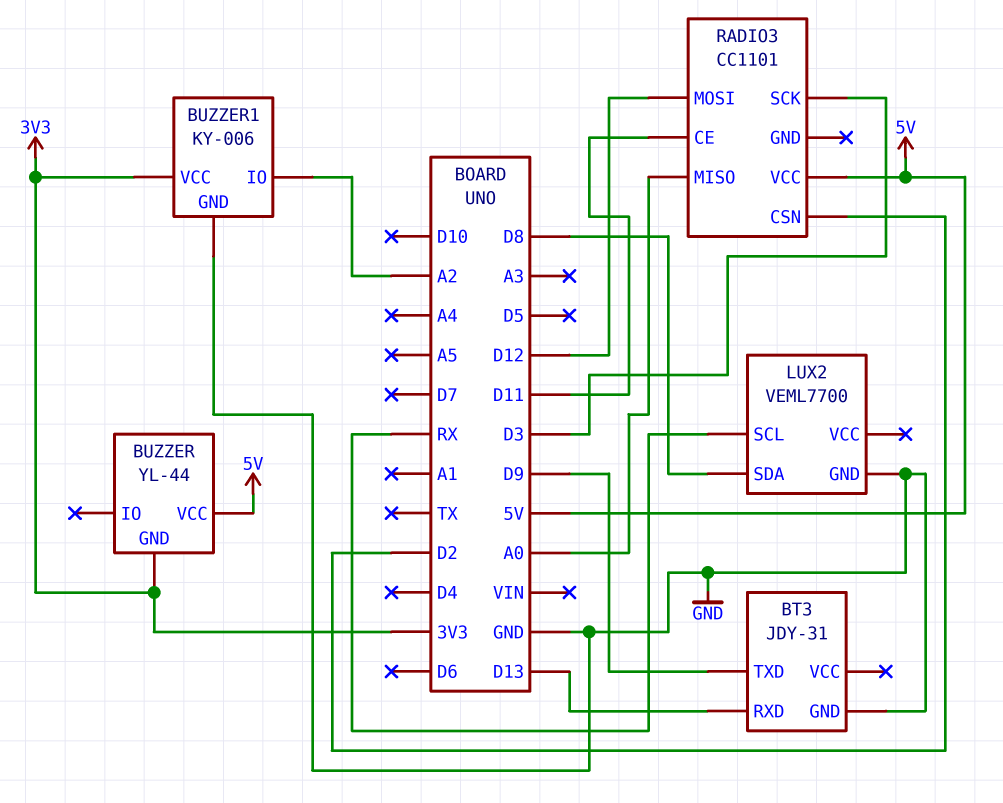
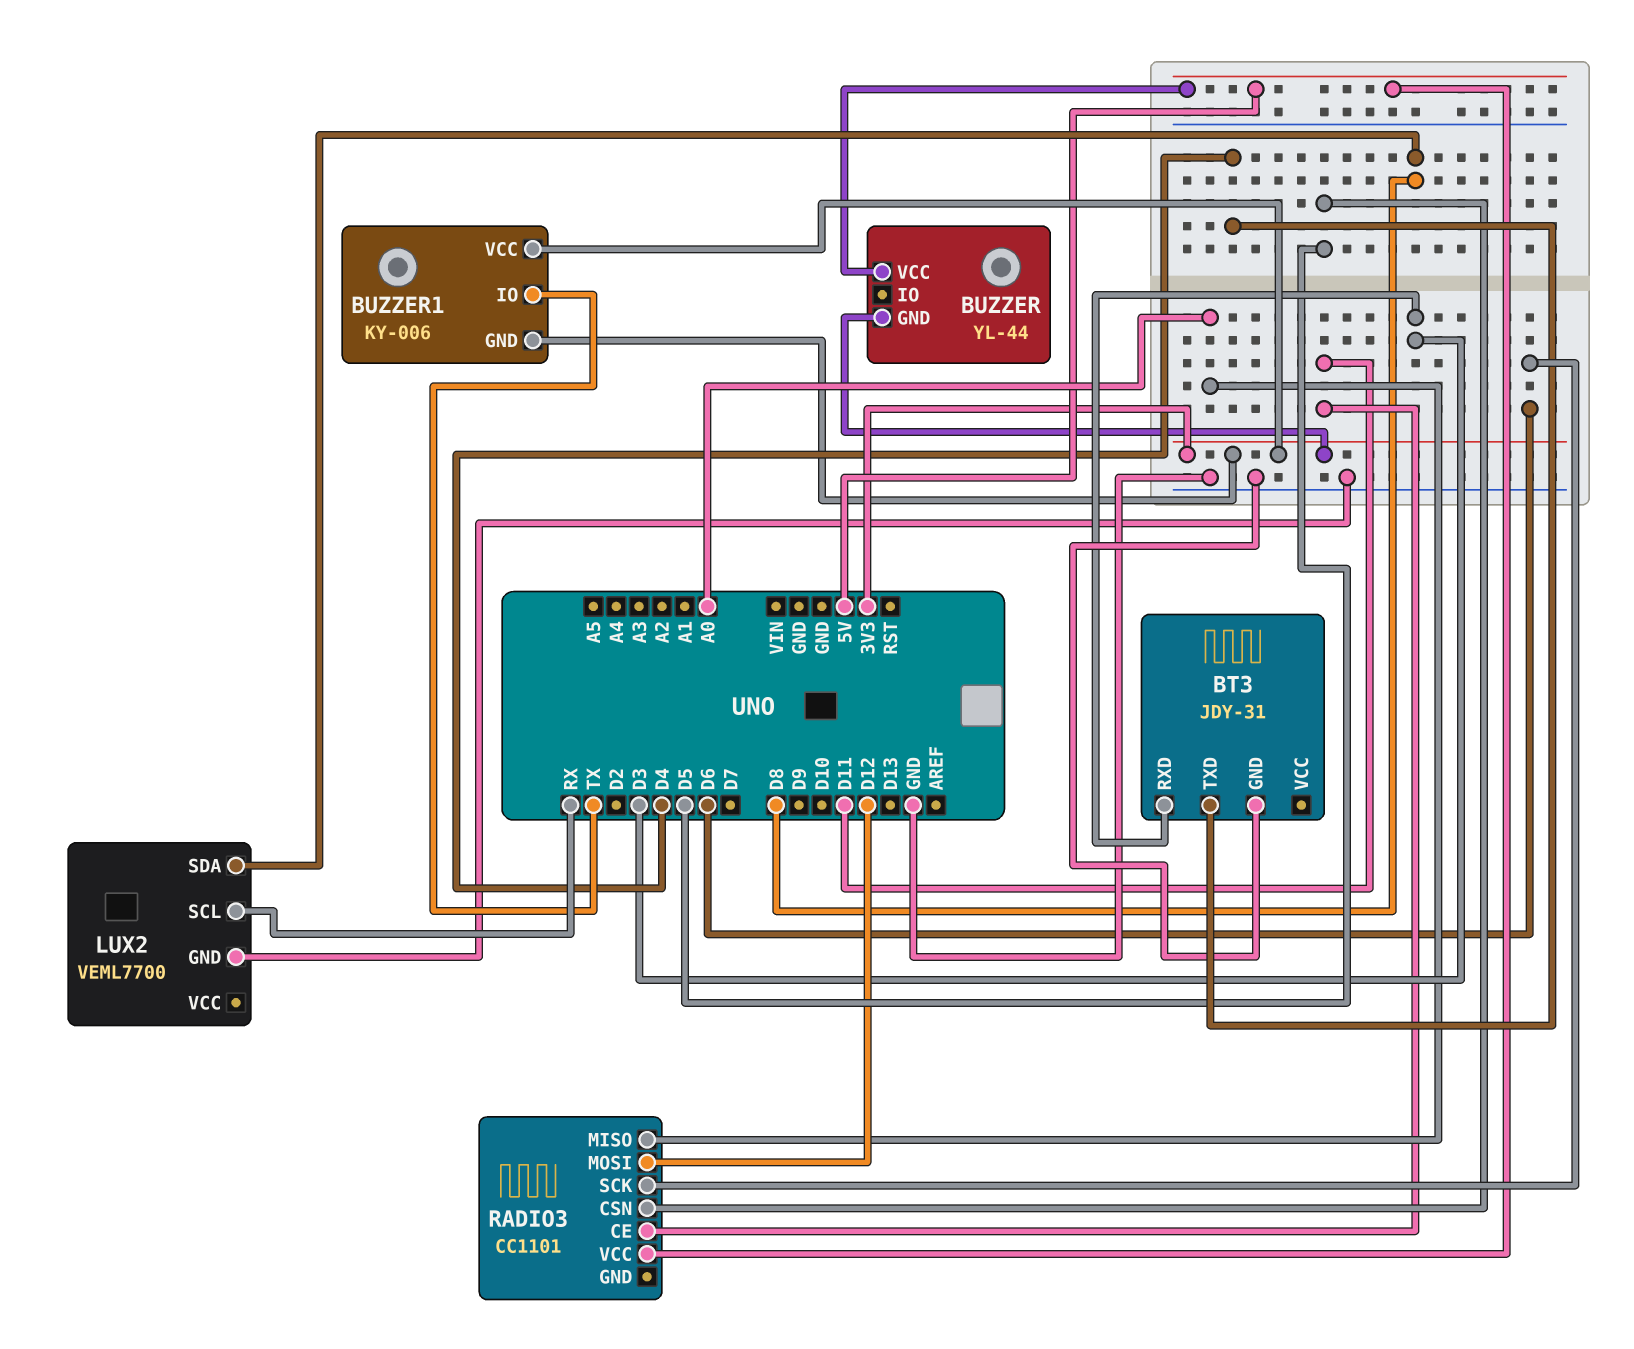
BT3 pin RXD: D13 -> D3
BT3 pin TXD: D9 -> D4
BUZZER1 pin GND: GND -> 3V3
BUZZER1 pin IO: A2 -> TX
RADIO3 pin CSN: D2 -> D5
RADIO3 pin SCK: D3 -> D6

